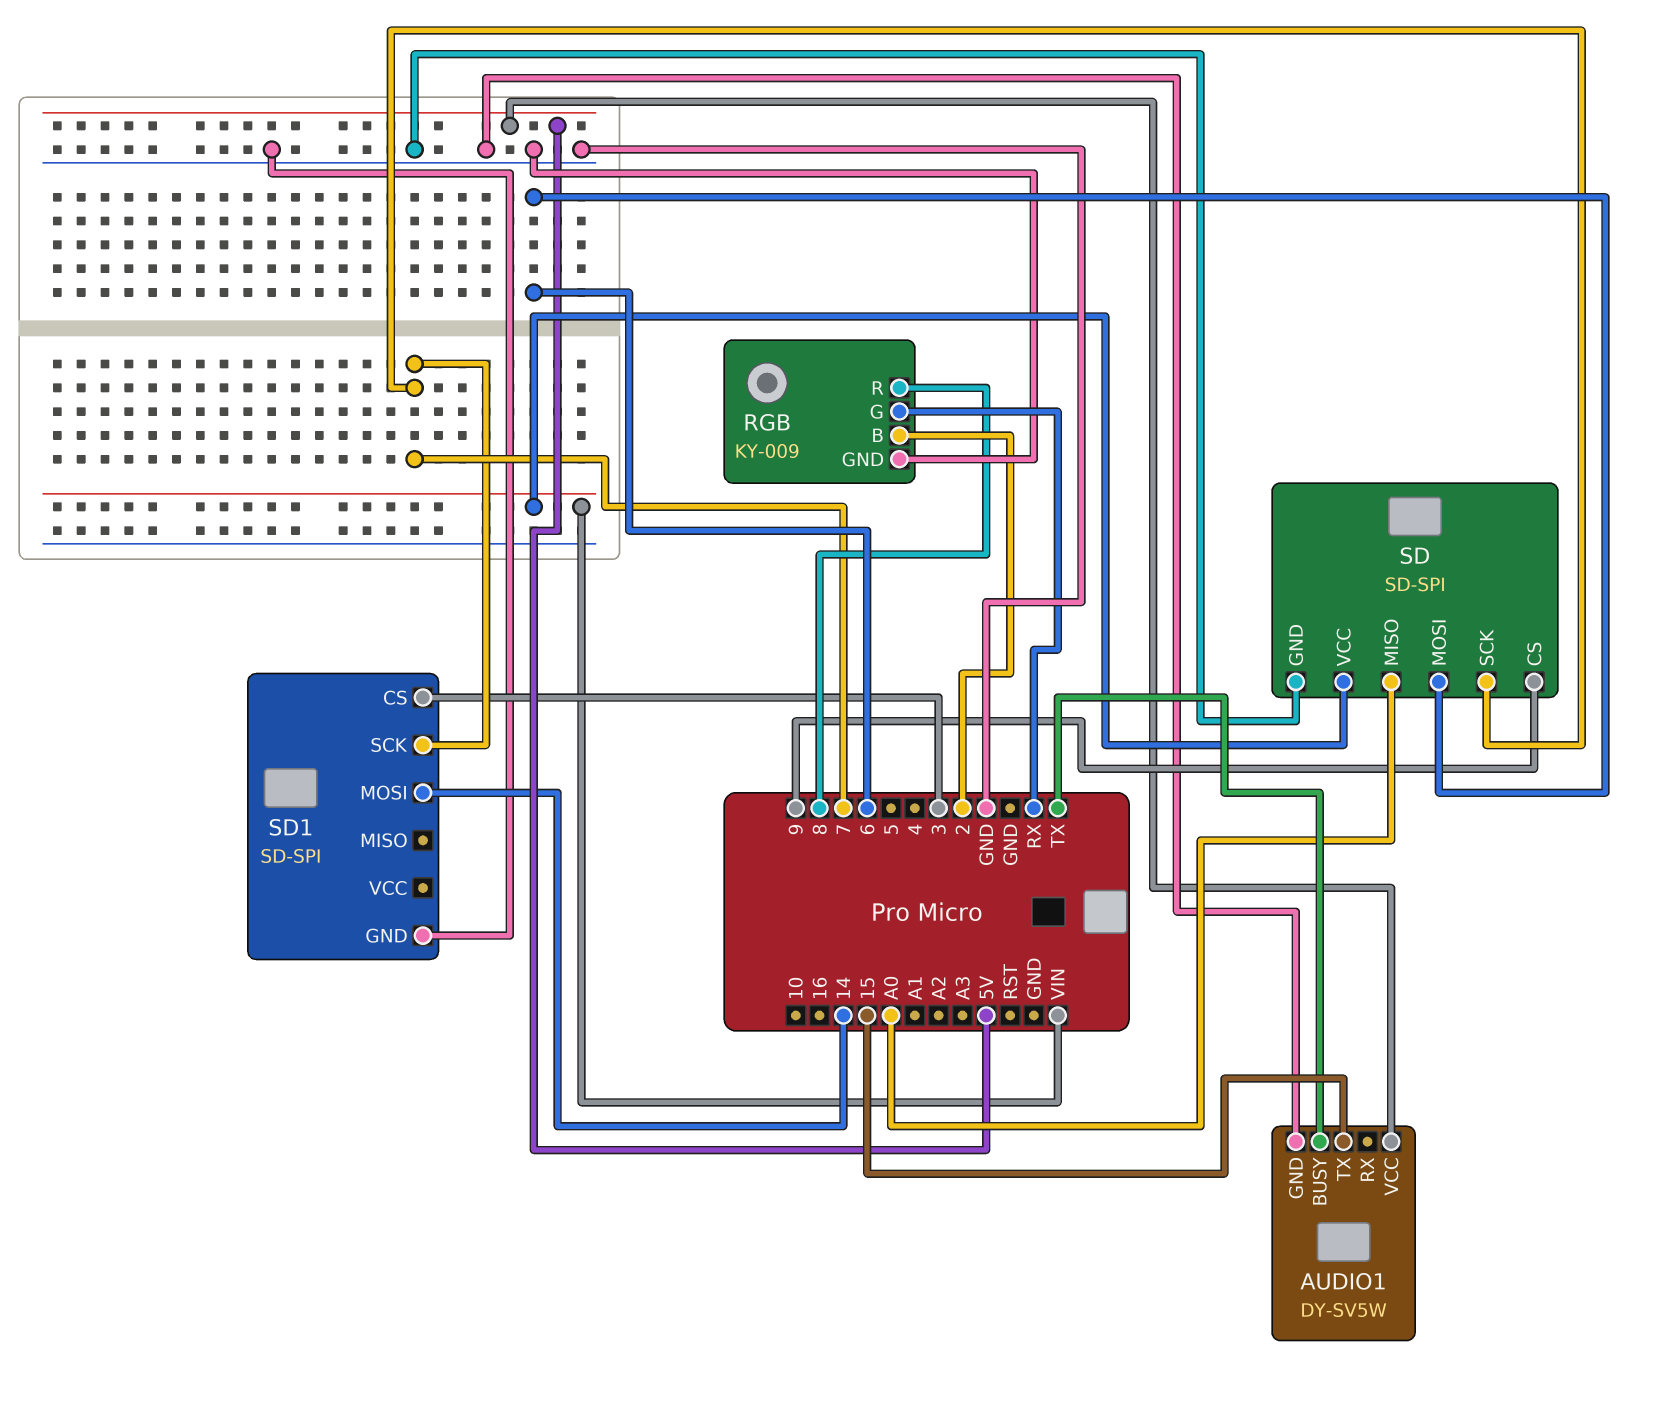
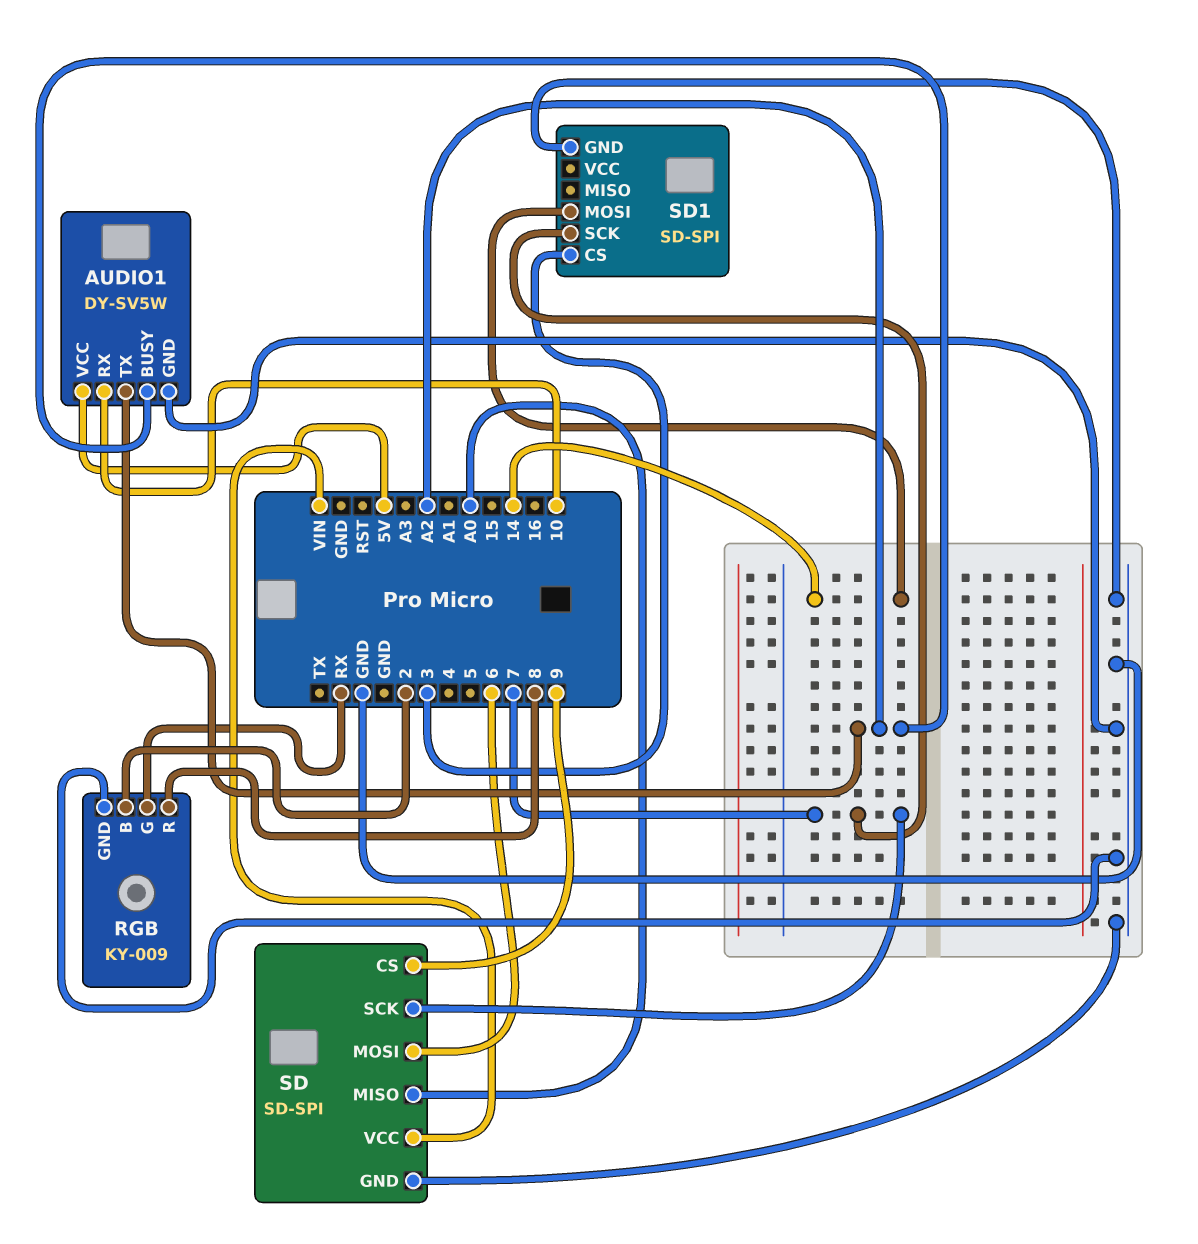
AUDIO1 pin BUSY: TX -> A2
AUDIO1 pin RX: none -> 10
AUDIO1 pin TX: 15 -> A2

